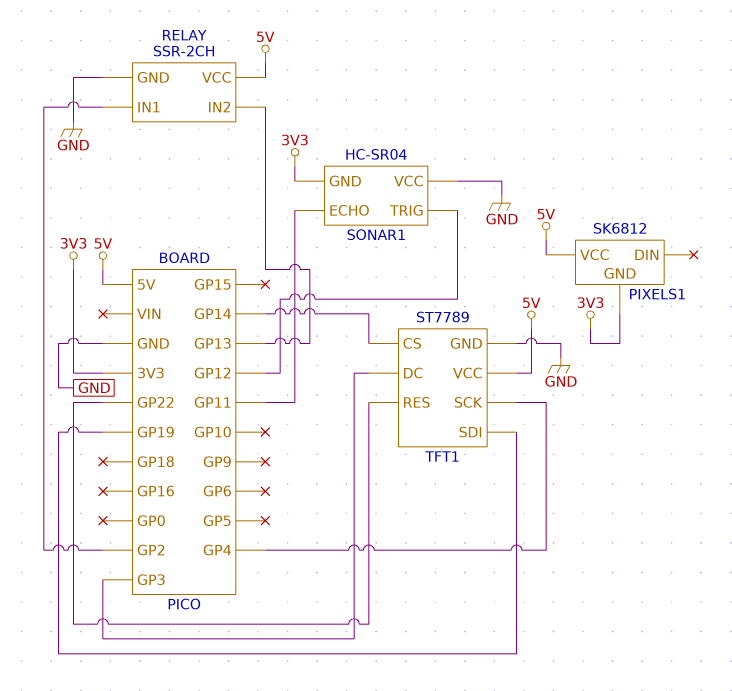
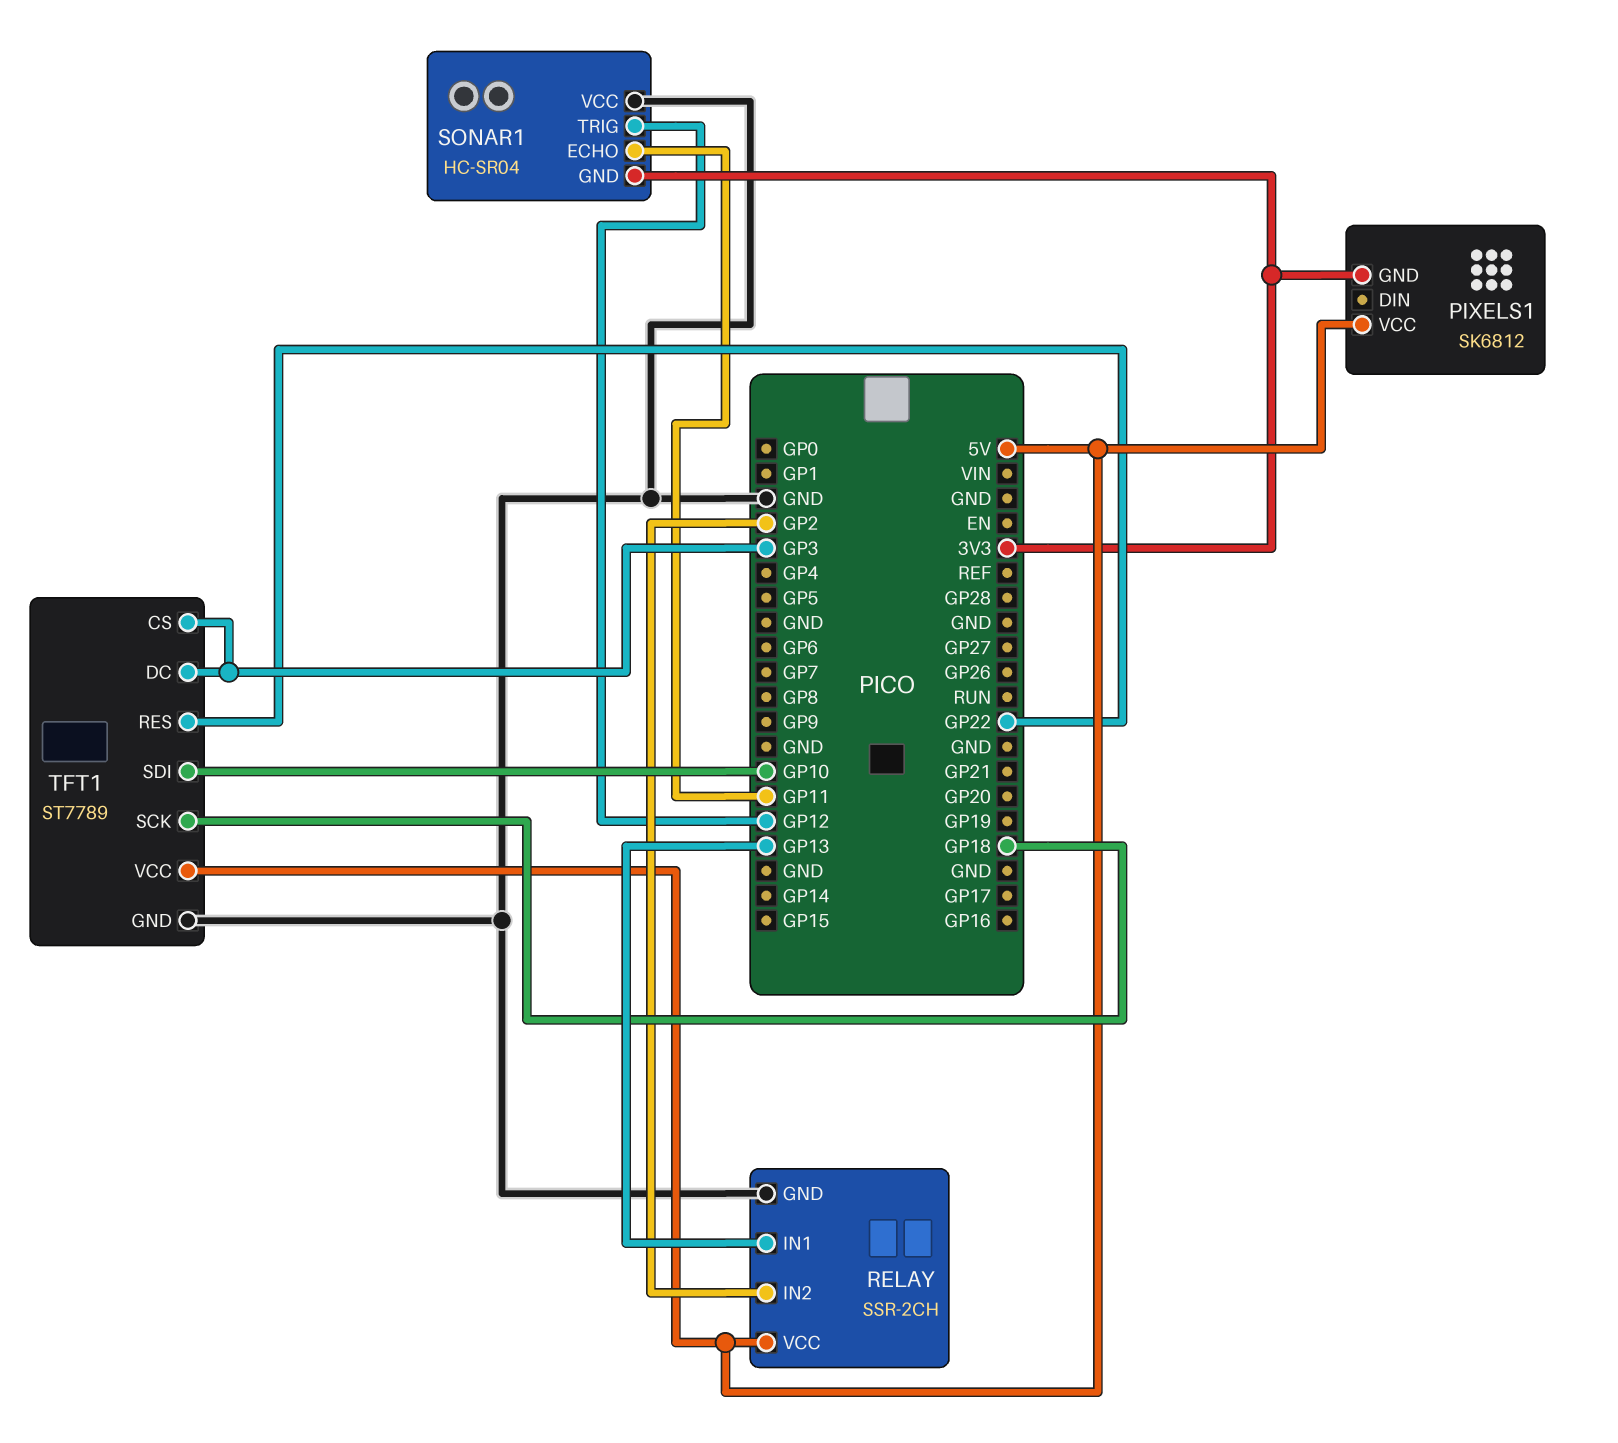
RELAY pin IN1: GP2 -> GP13
RELAY pin IN2: GP13 -> GP2
TFT1 pin CS: GP14 -> GP3
TFT1 pin SCK: GP4 -> GP18
TFT1 pin SDI: GP19 -> GP10

